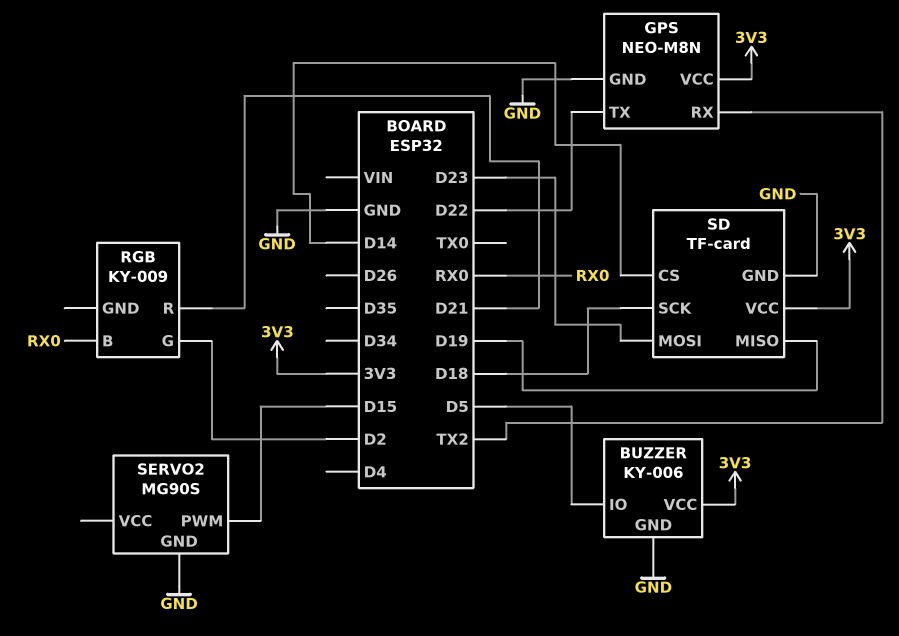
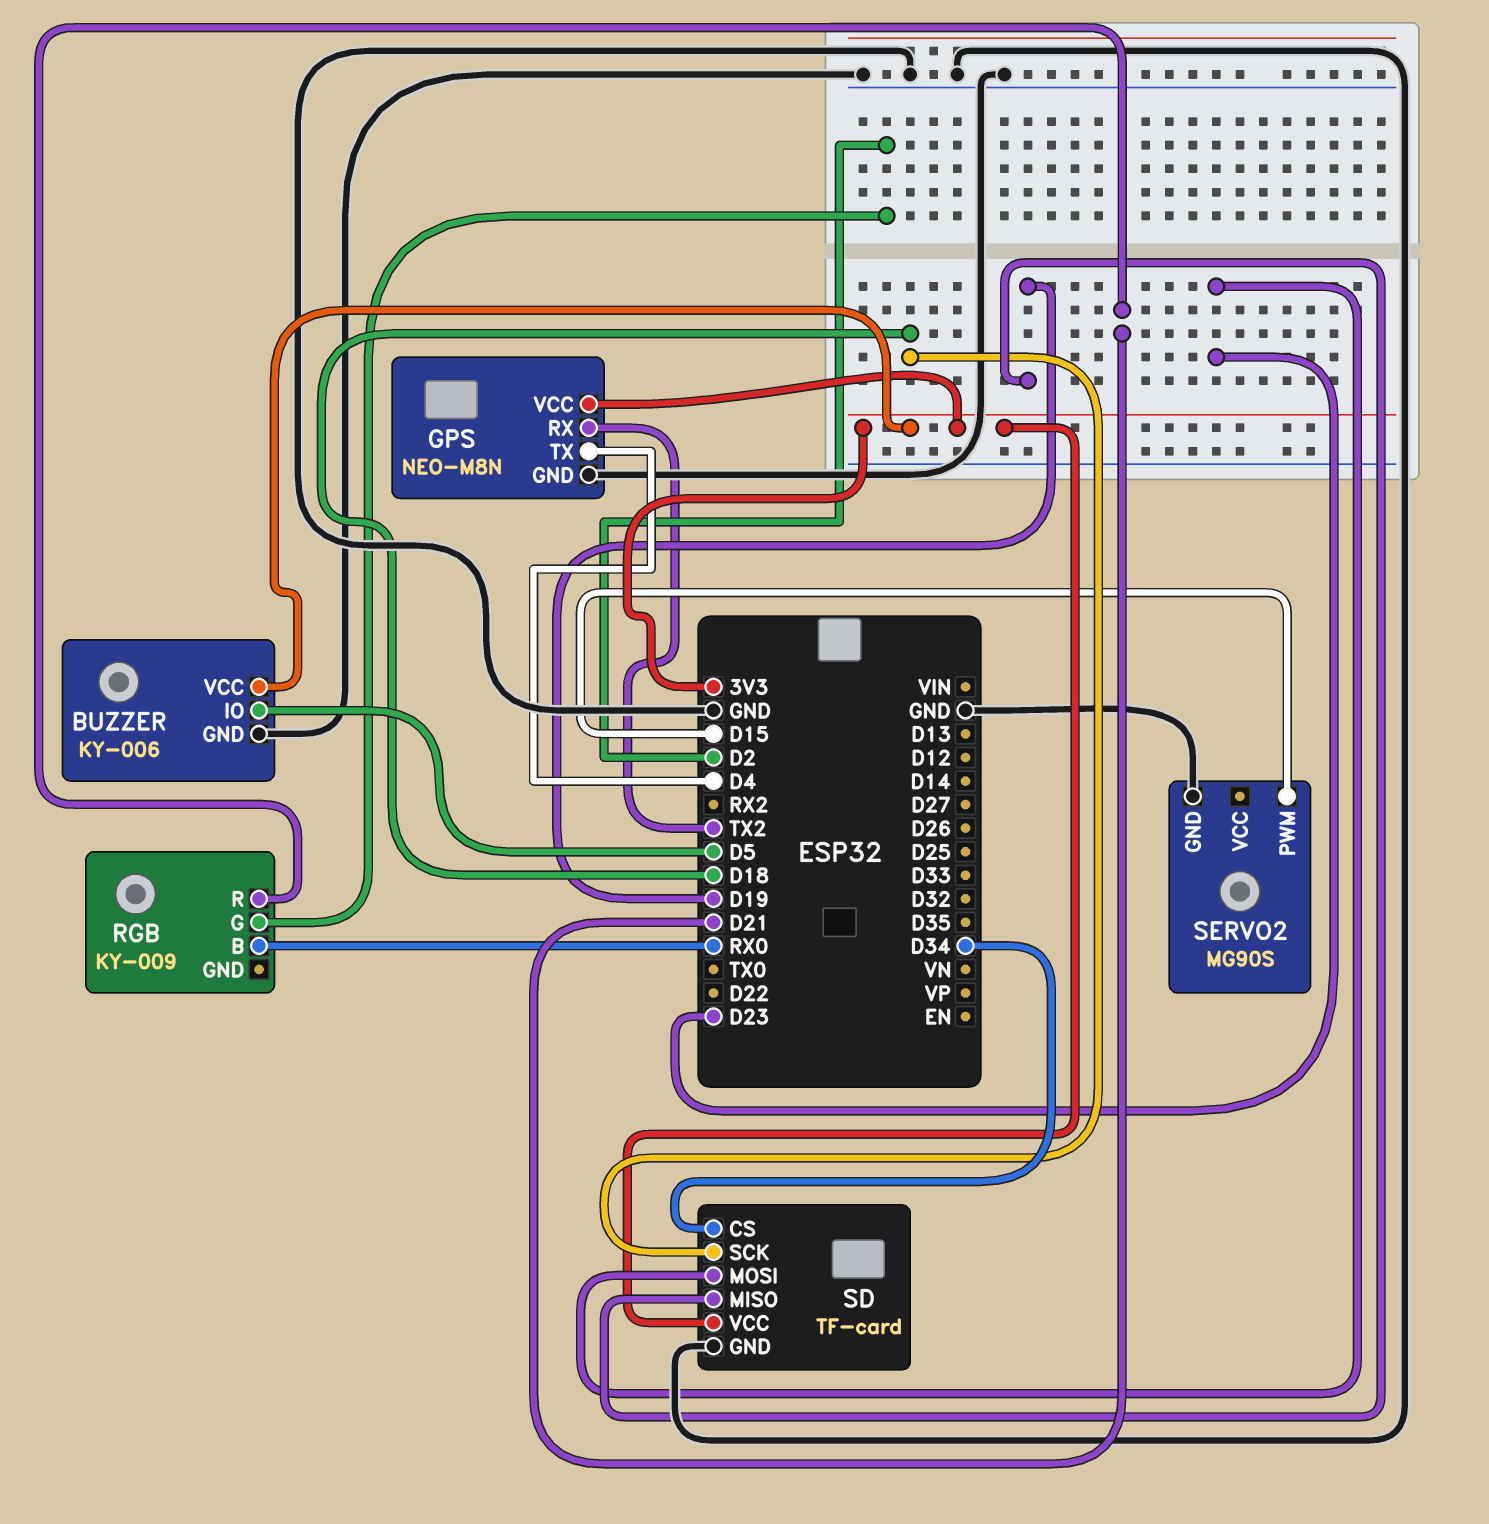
GPS pin TX: D22 -> D4
SD pin CS: D14 -> D34

